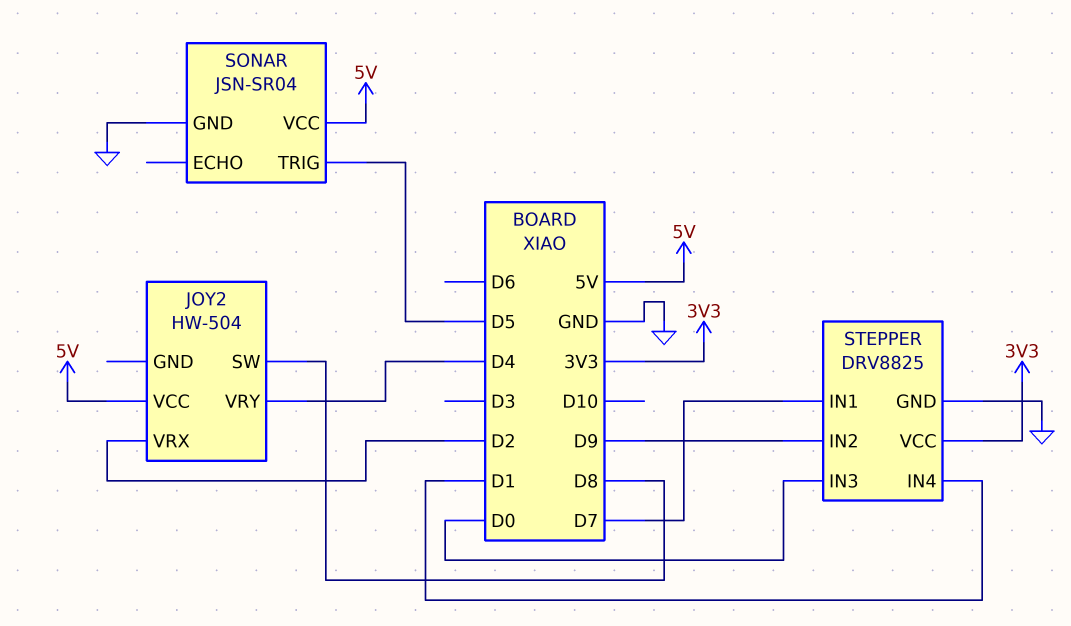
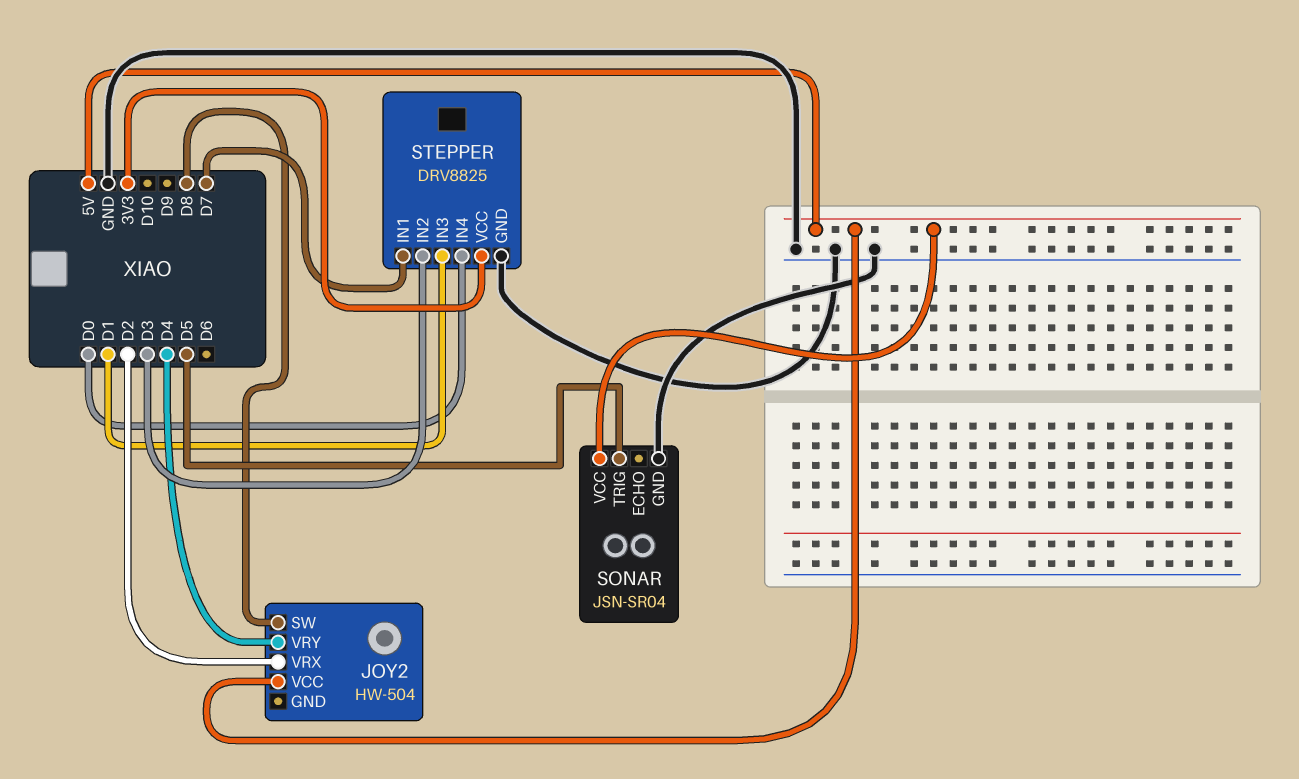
STEPPER pin IN2: D9 -> D3
STEPPER pin IN3: D0 -> D1
STEPPER pin IN4: D1 -> D0

